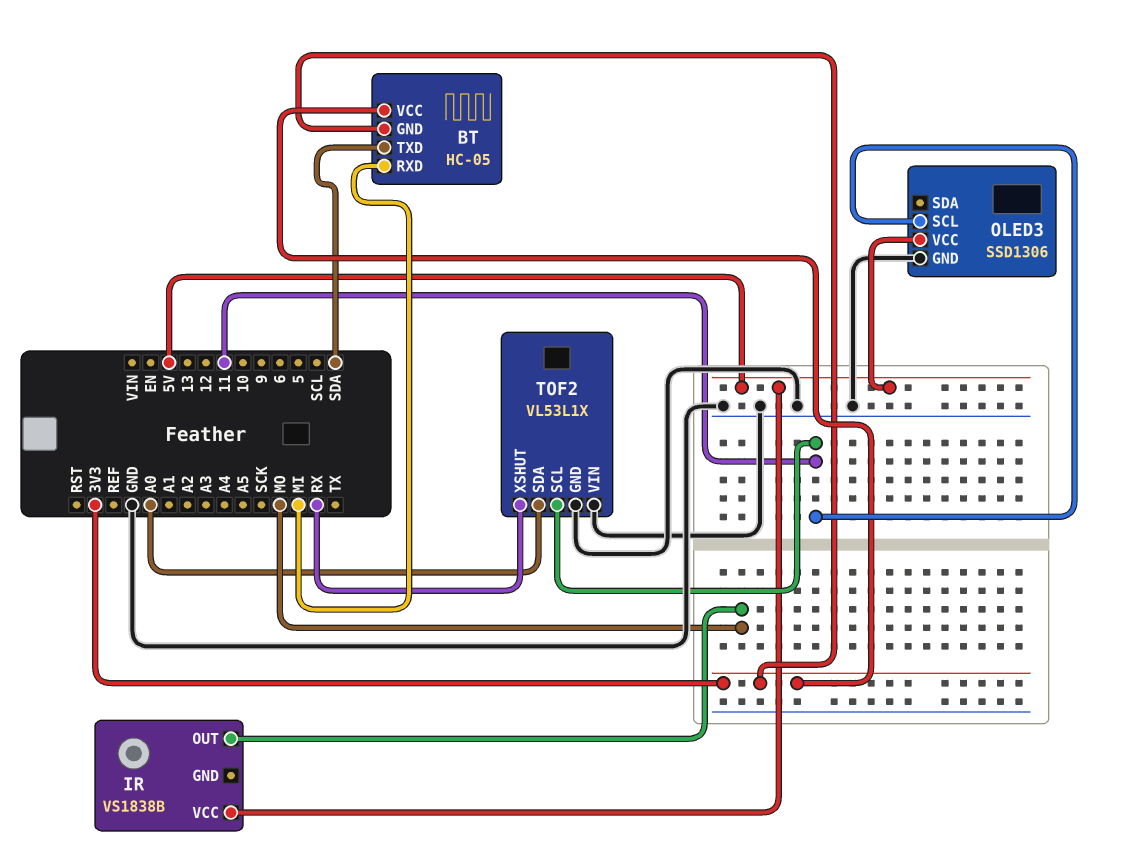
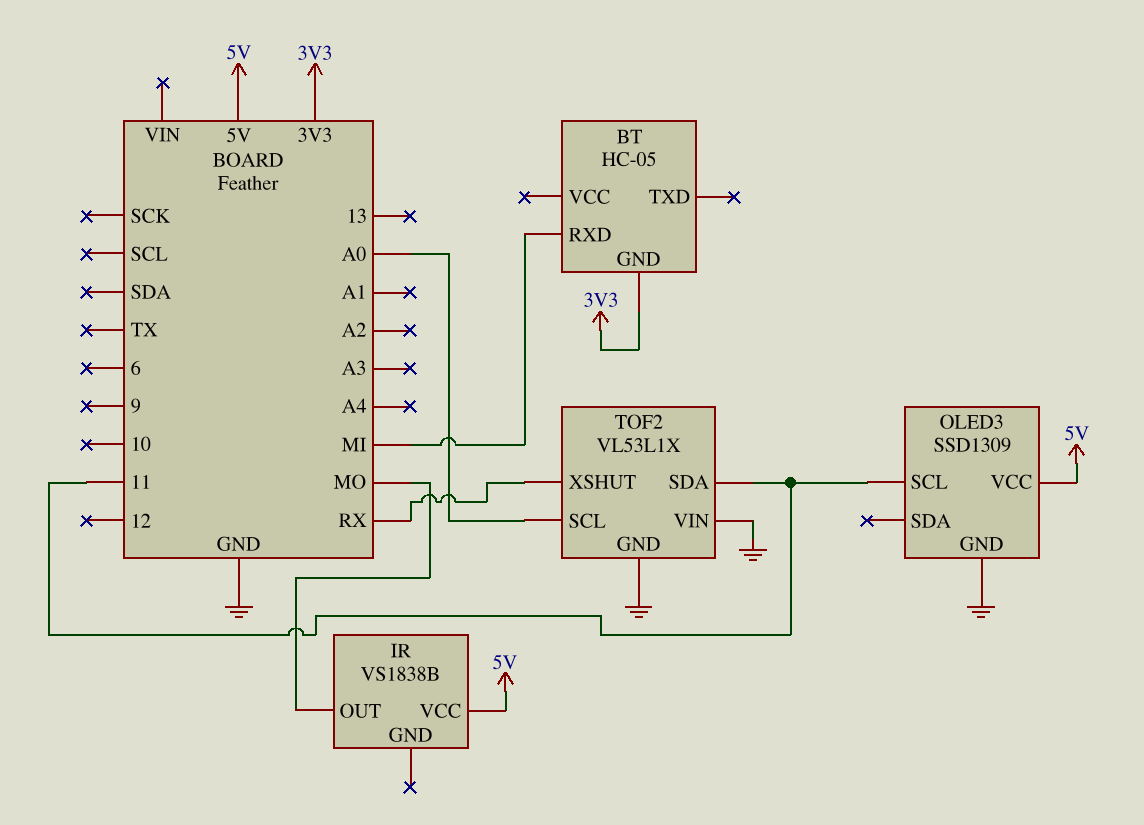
BT pin TXD: SDA -> none
BT pin VCC: 3V3 -> none
OLED3: SSD1306 -> SSD1309
TOF2 pin SCL: 11 -> A0
TOF2 pin SDA: A0 -> 11

